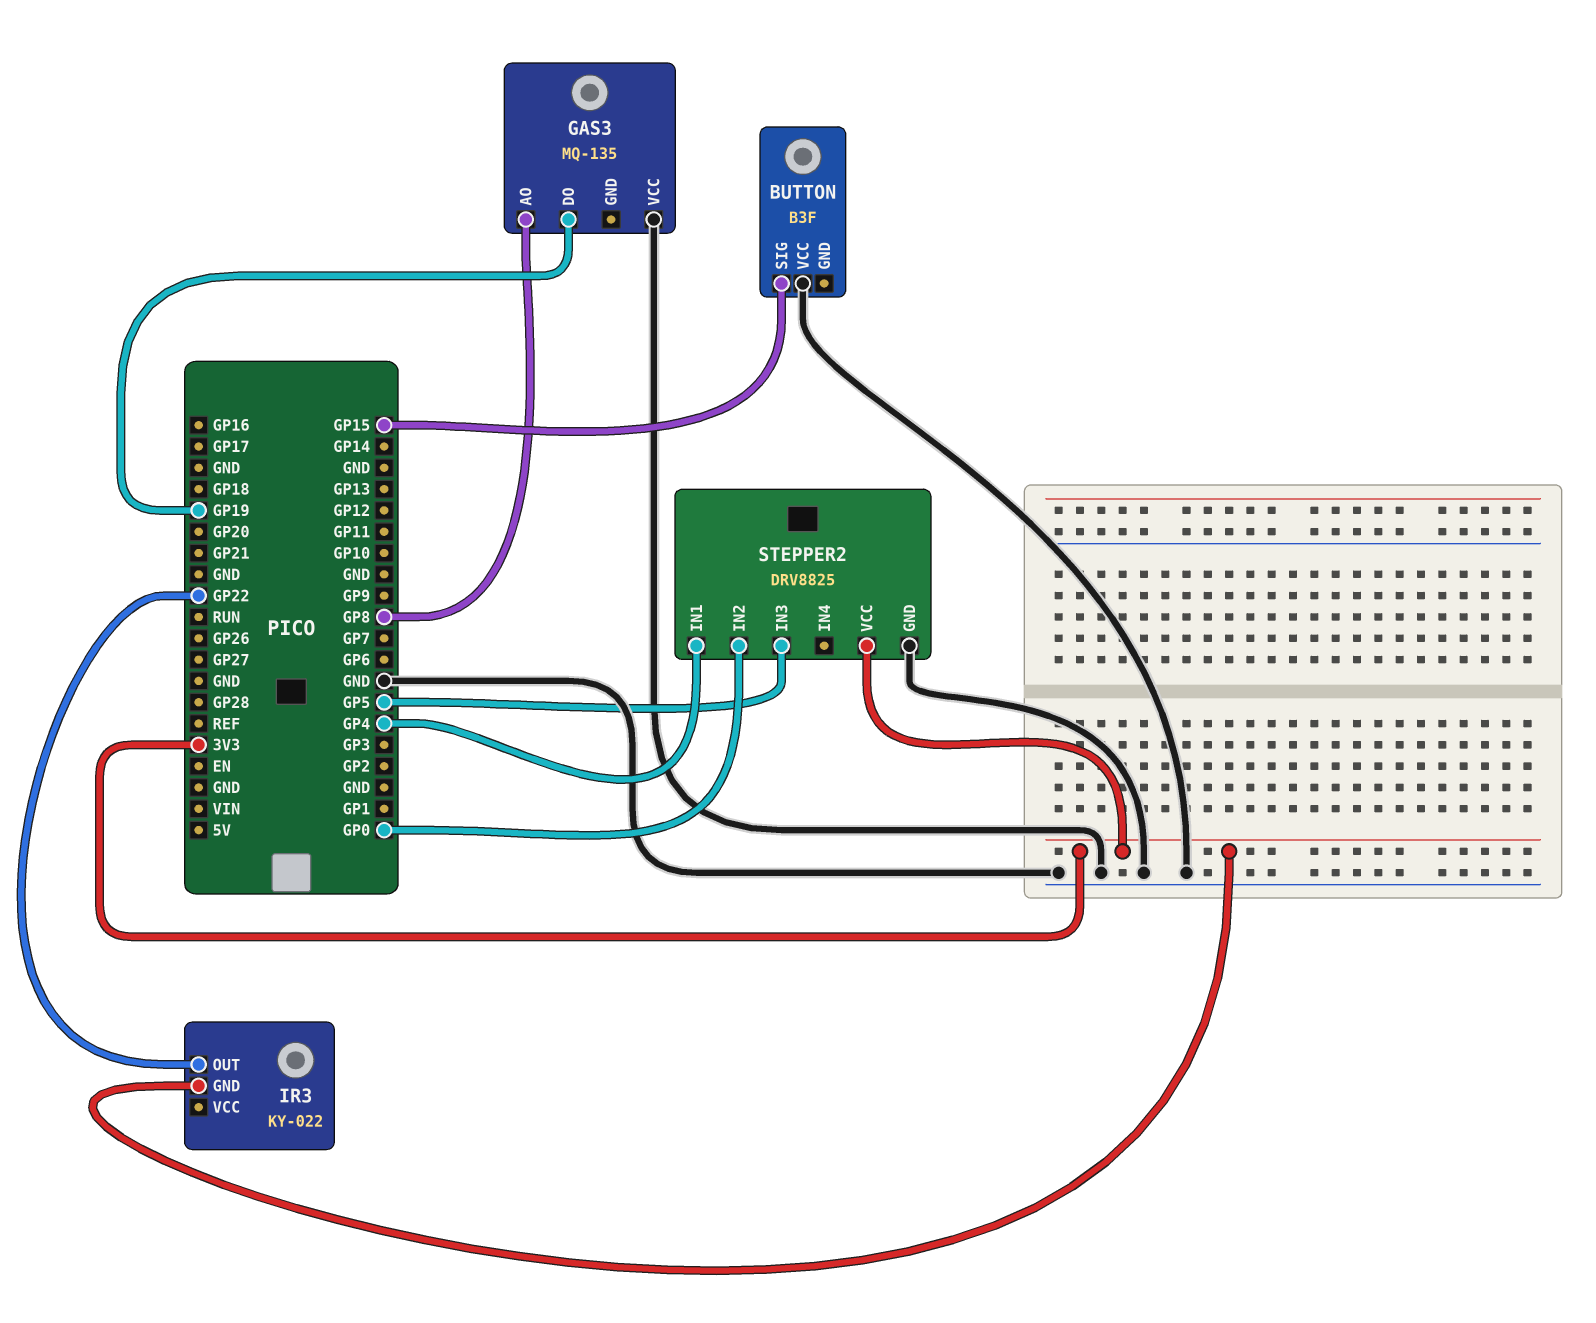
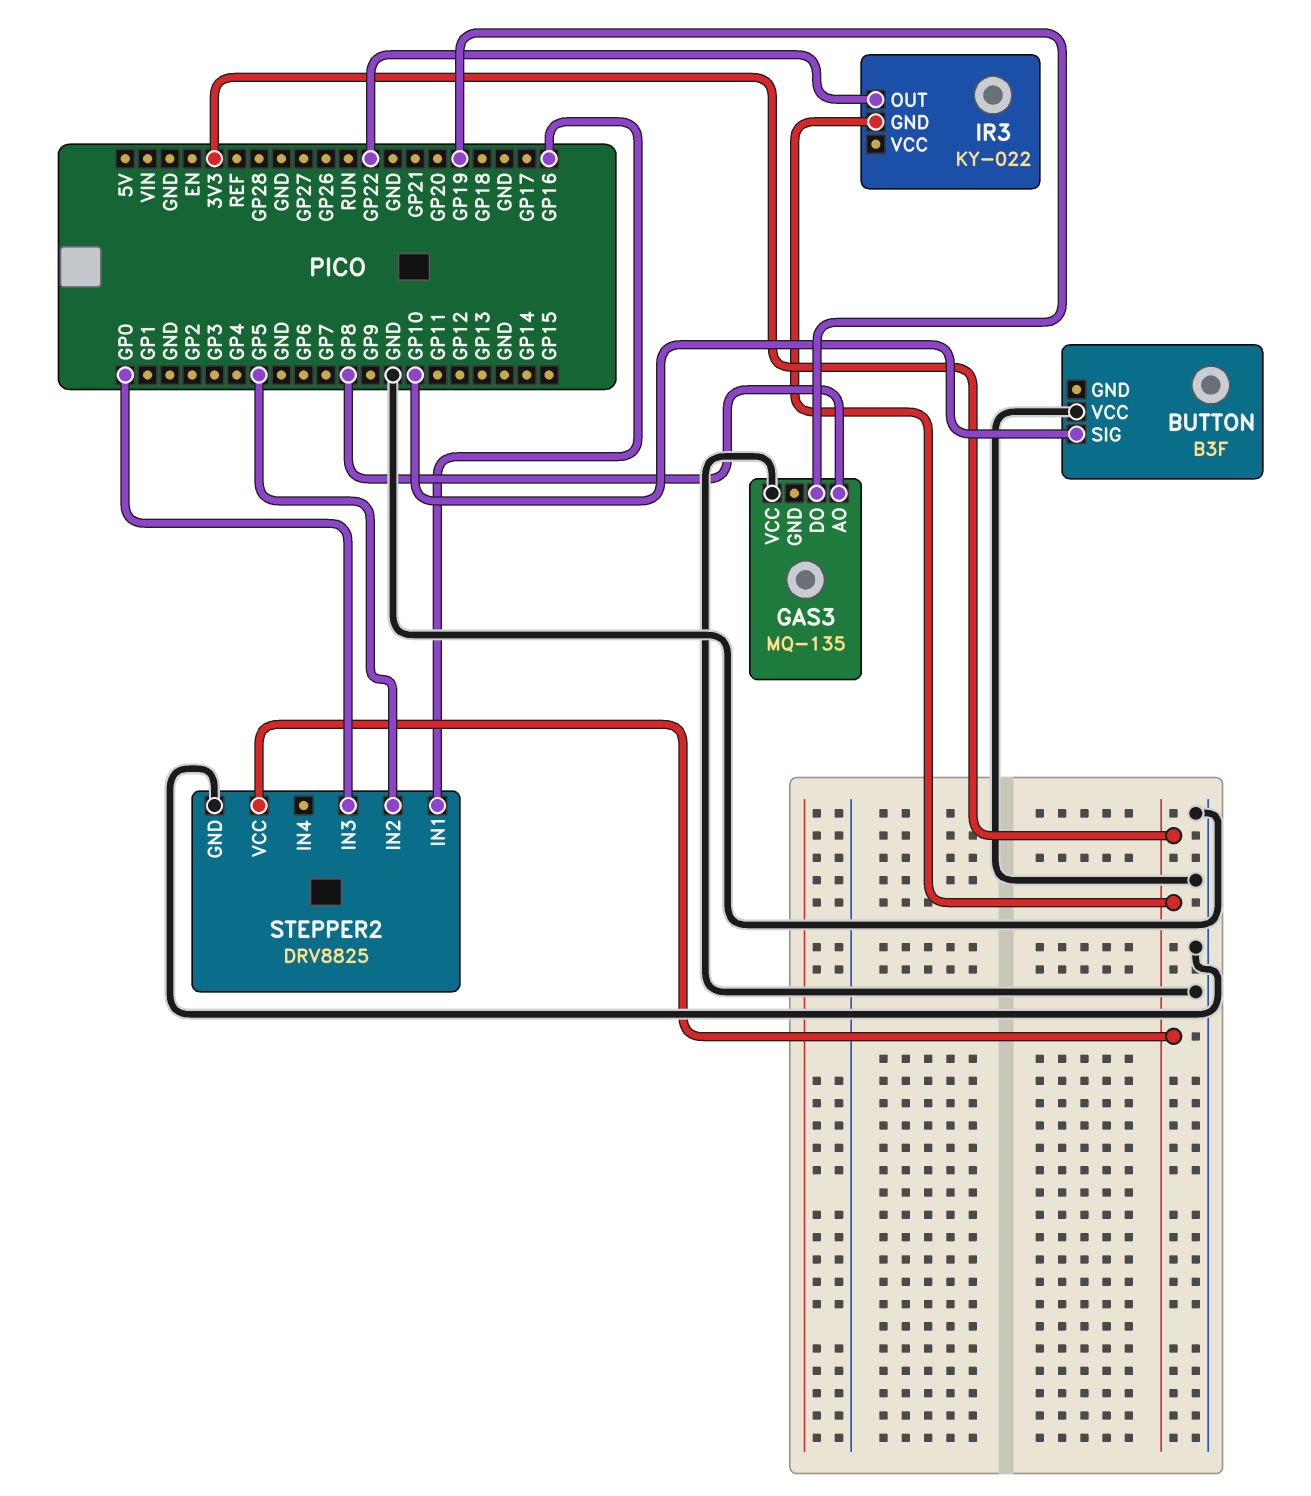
BUTTON pin SIG: GP15 -> GP10
STEPPER2 pin IN1: GP4 -> GP16
STEPPER2 pin IN2: GP0 -> GP5
STEPPER2 pin IN3: GP5 -> GP0

